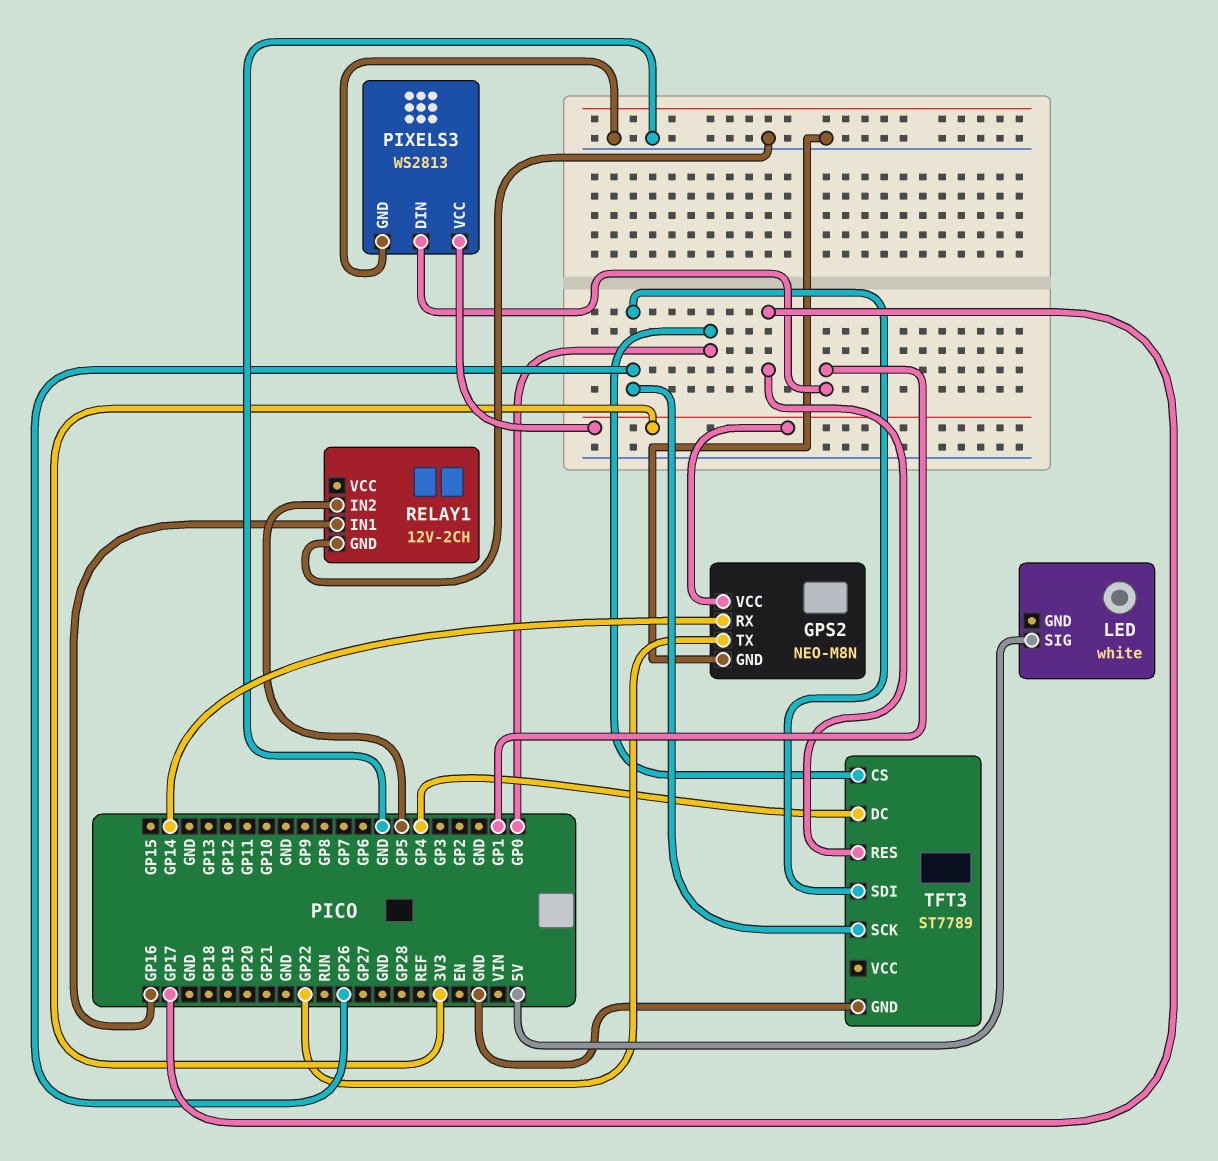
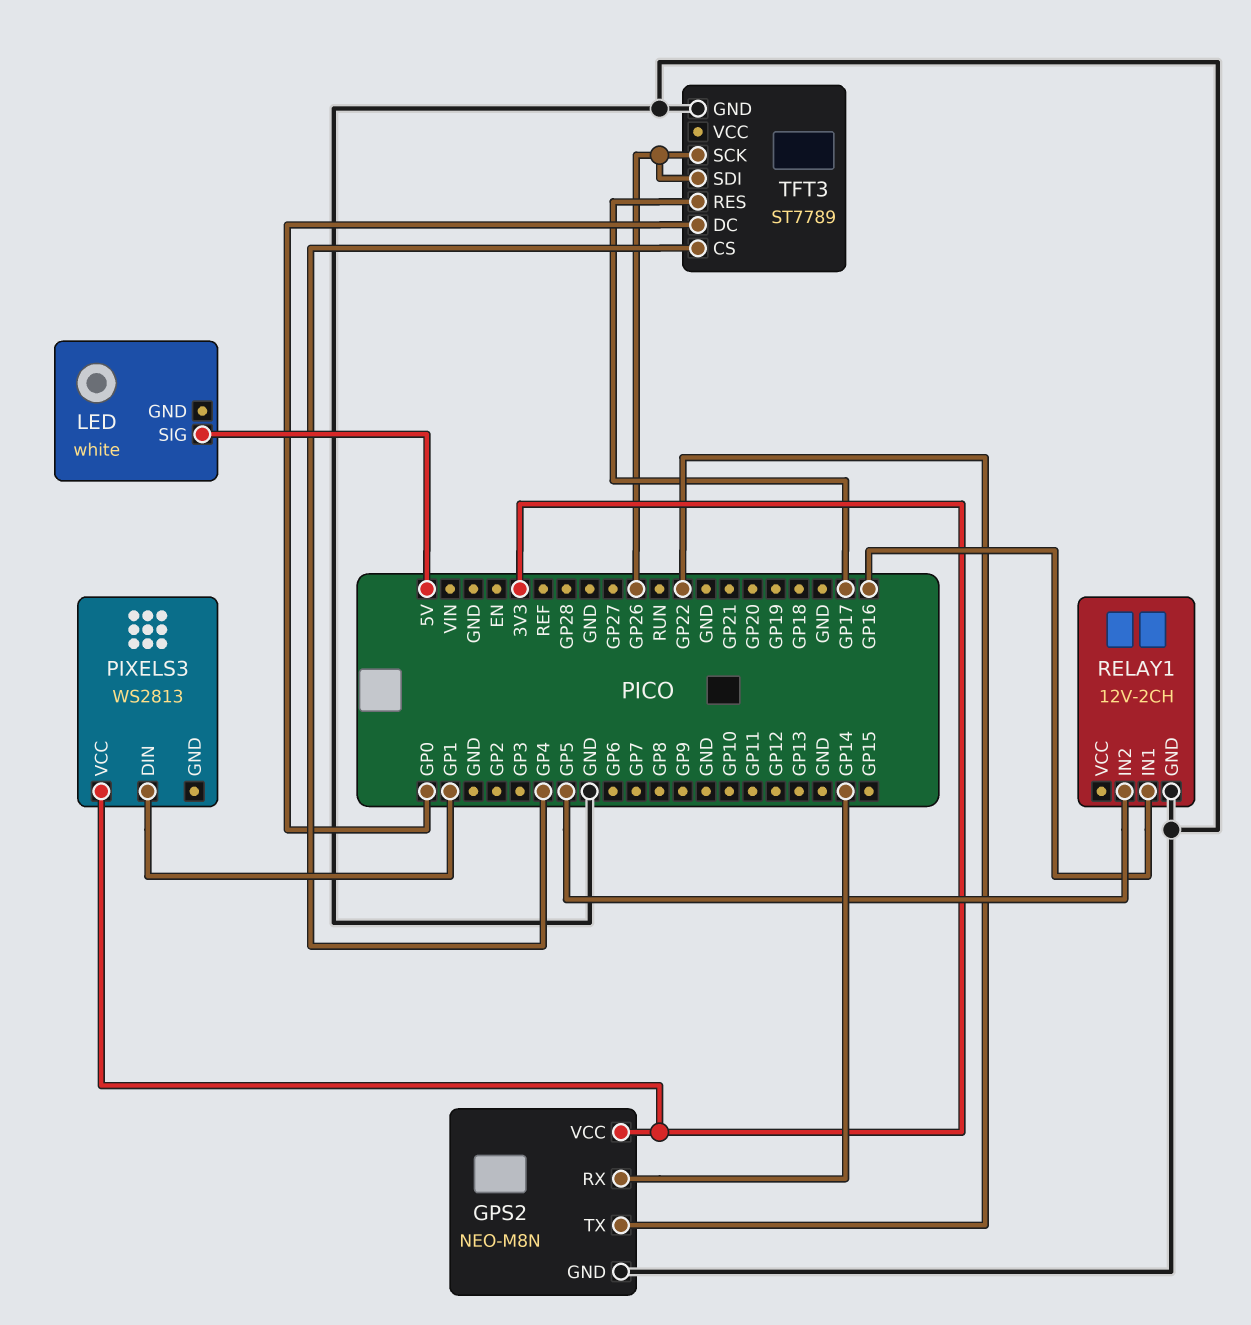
PIXELS3 pin GND: GND -> none
TFT3 pin CS: GP0 -> GP4
TFT3 pin DC: GP4 -> GP0

